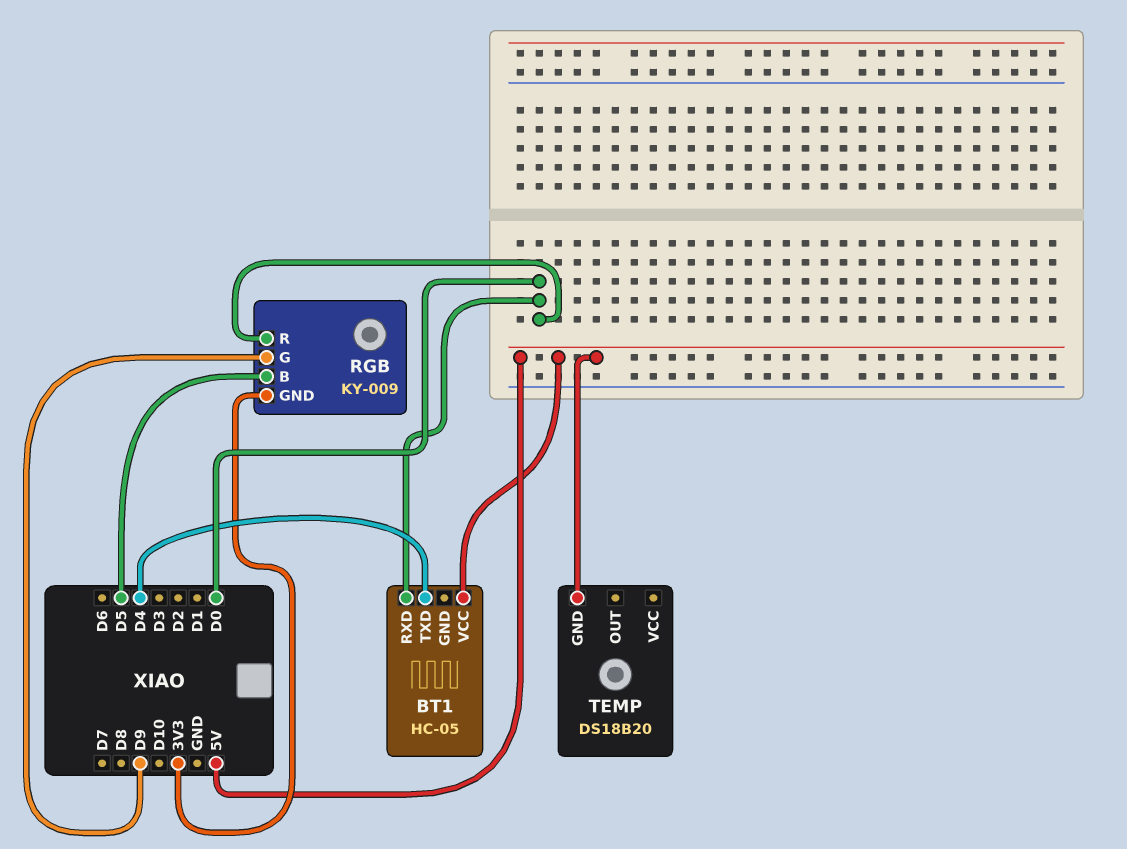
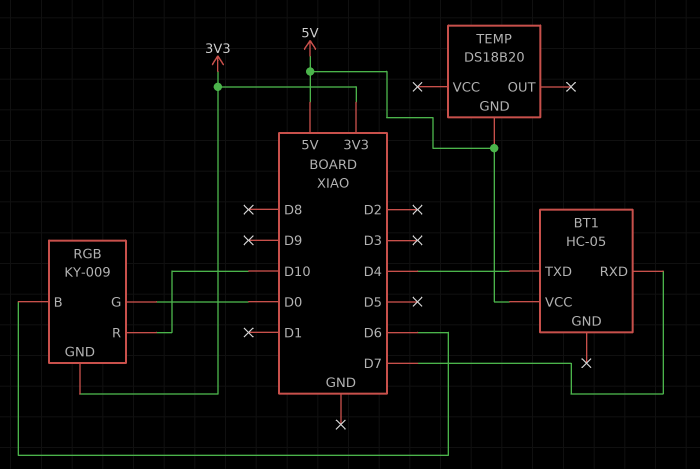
BT1 pin RXD: D0 -> D7
RGB pin B: D5 -> D6
RGB pin G: D9 -> D0
RGB pin R: D0 -> D10

